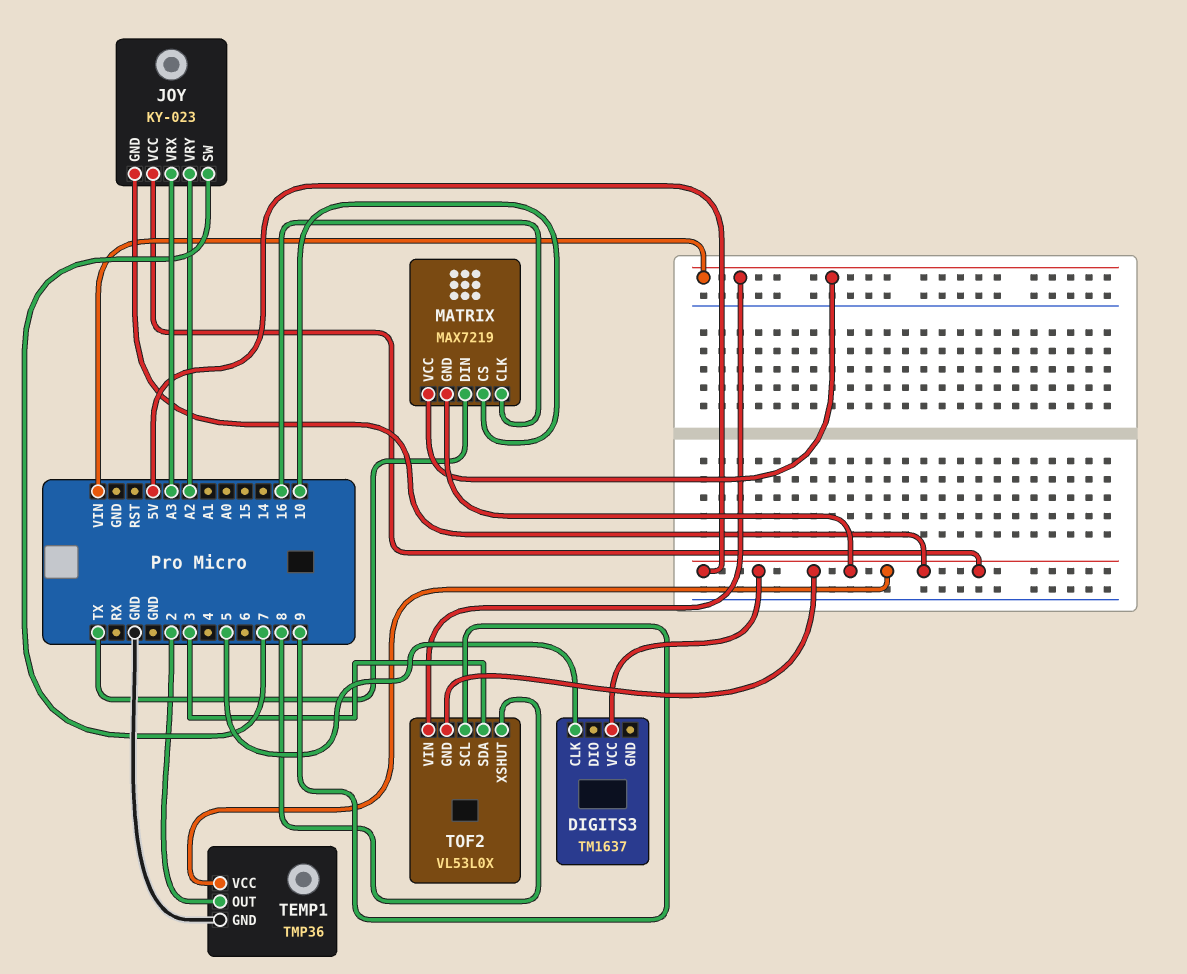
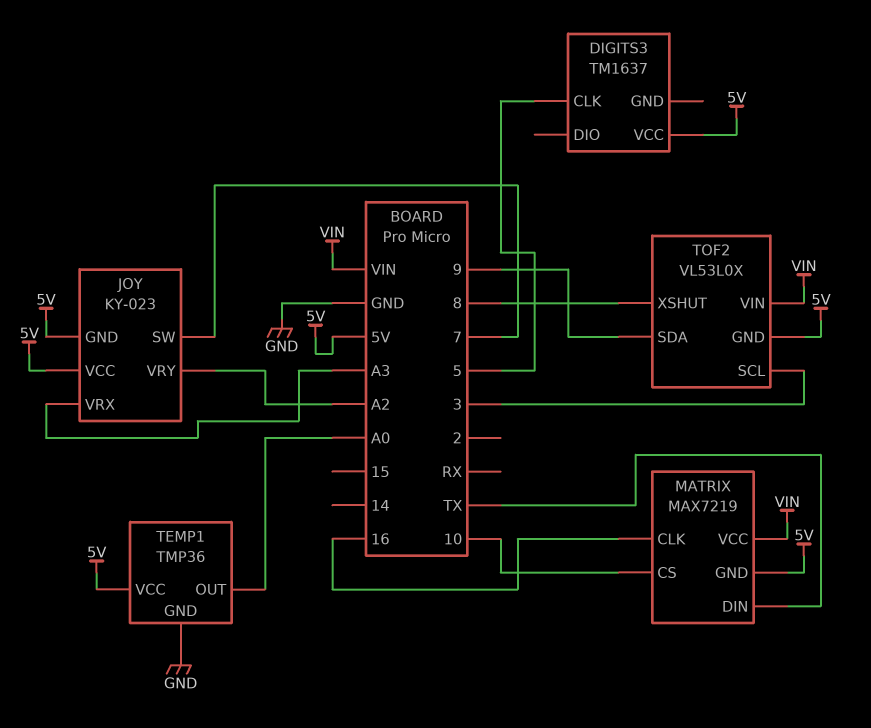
TEMP1 pin OUT: 2 -> A0
TOF2 pin SCL: 9 -> 3
TOF2 pin SDA: 3 -> 9

